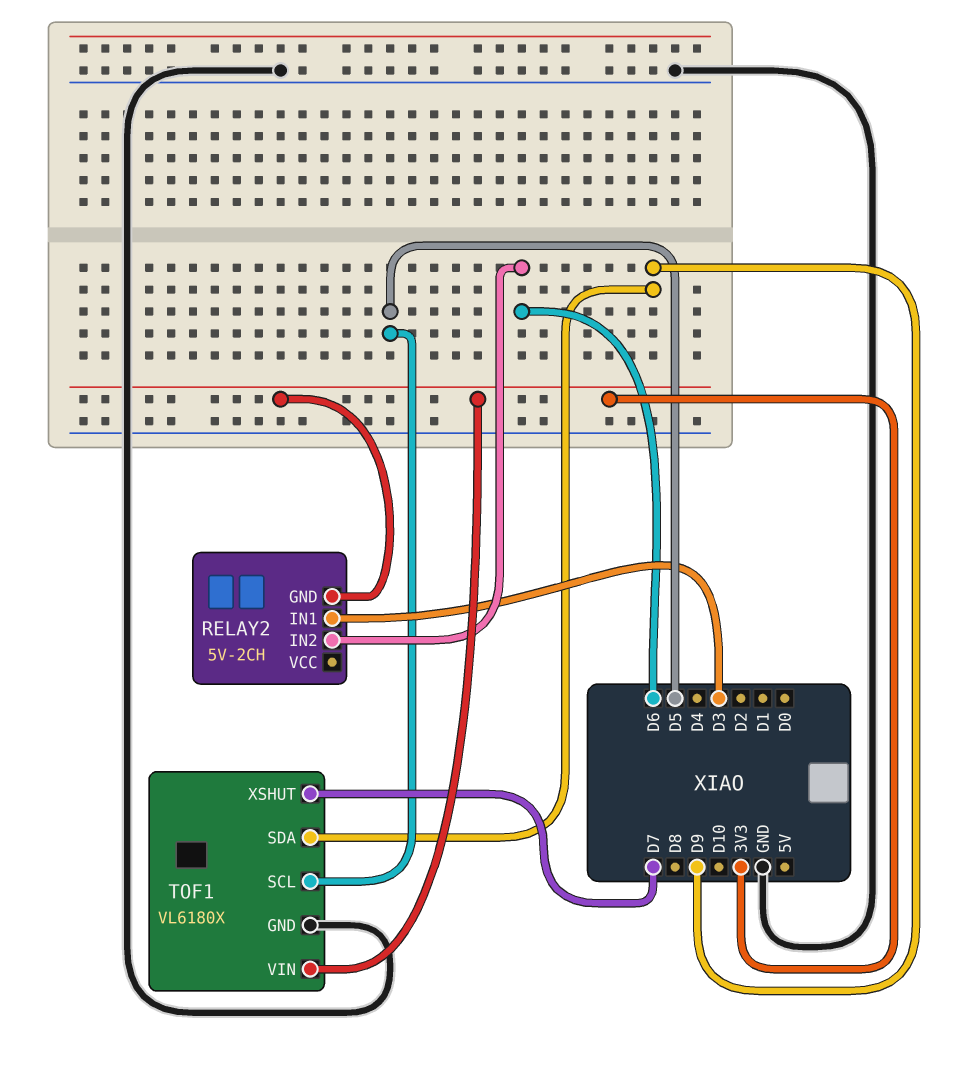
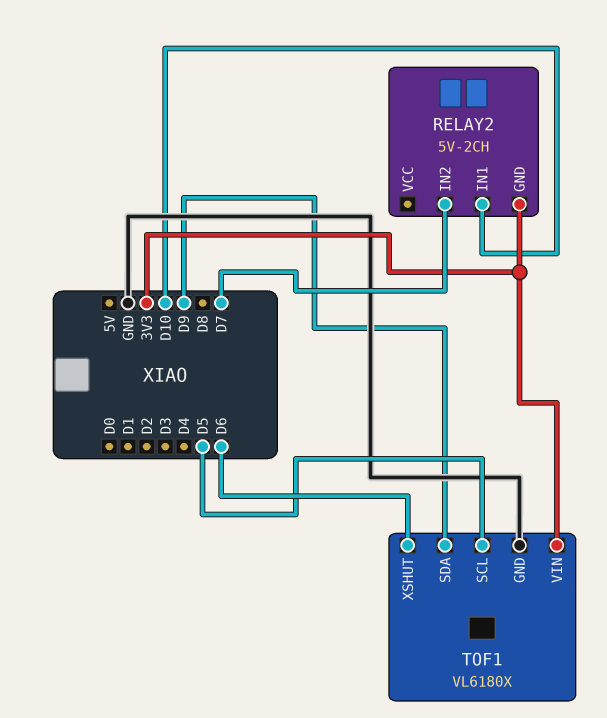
RELAY2 pin IN1: D3 -> D10
RELAY2 pin IN2: D6 -> D7
TOF1 pin XSHUT: D7 -> D6

